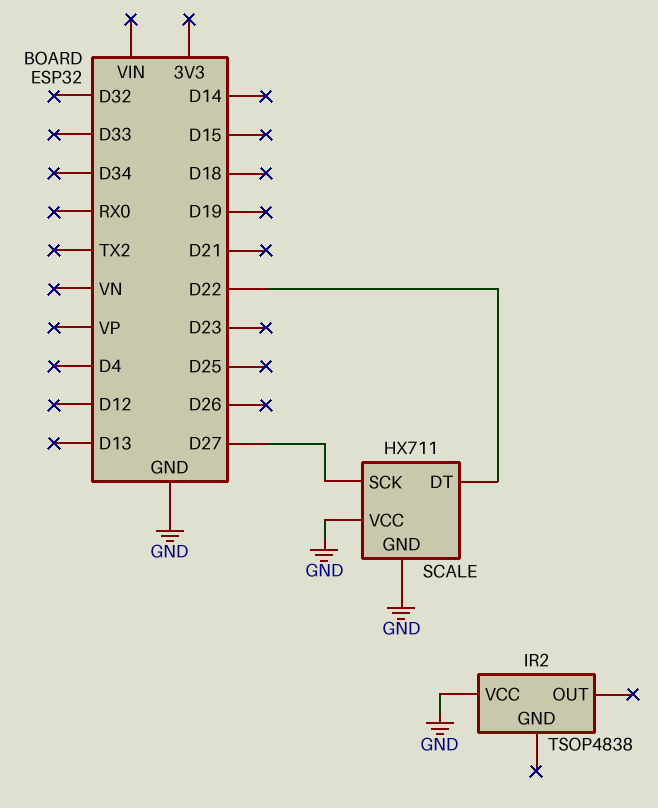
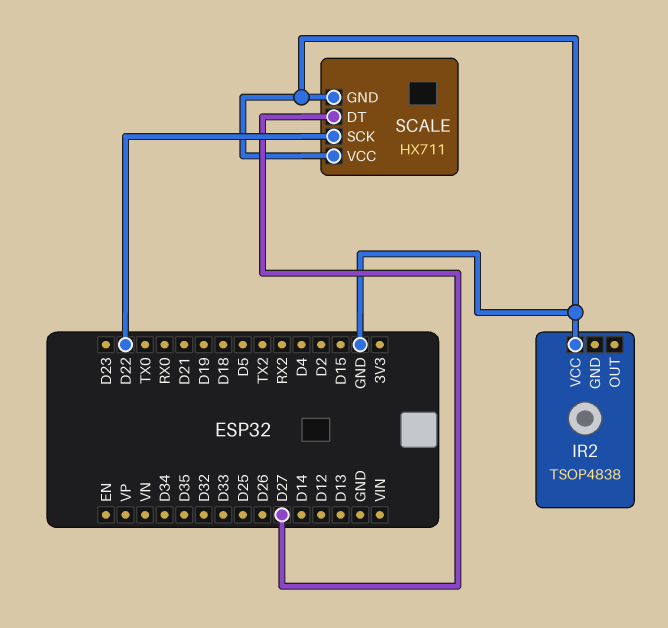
SCALE pin DT: D22 -> D27
SCALE pin SCK: D27 -> D22

